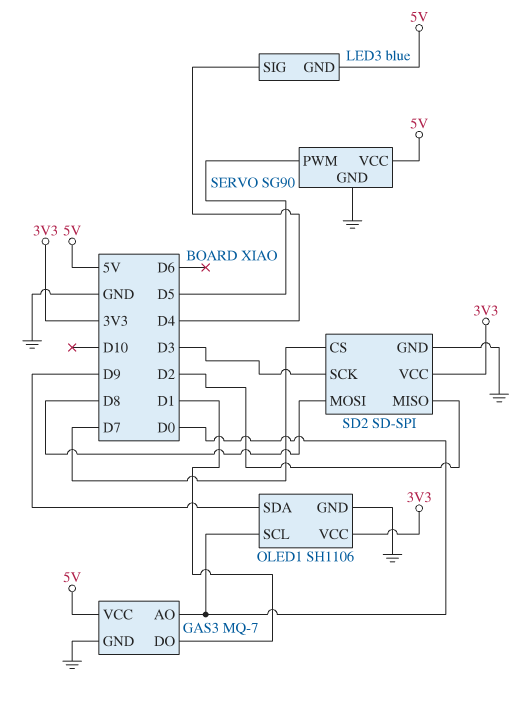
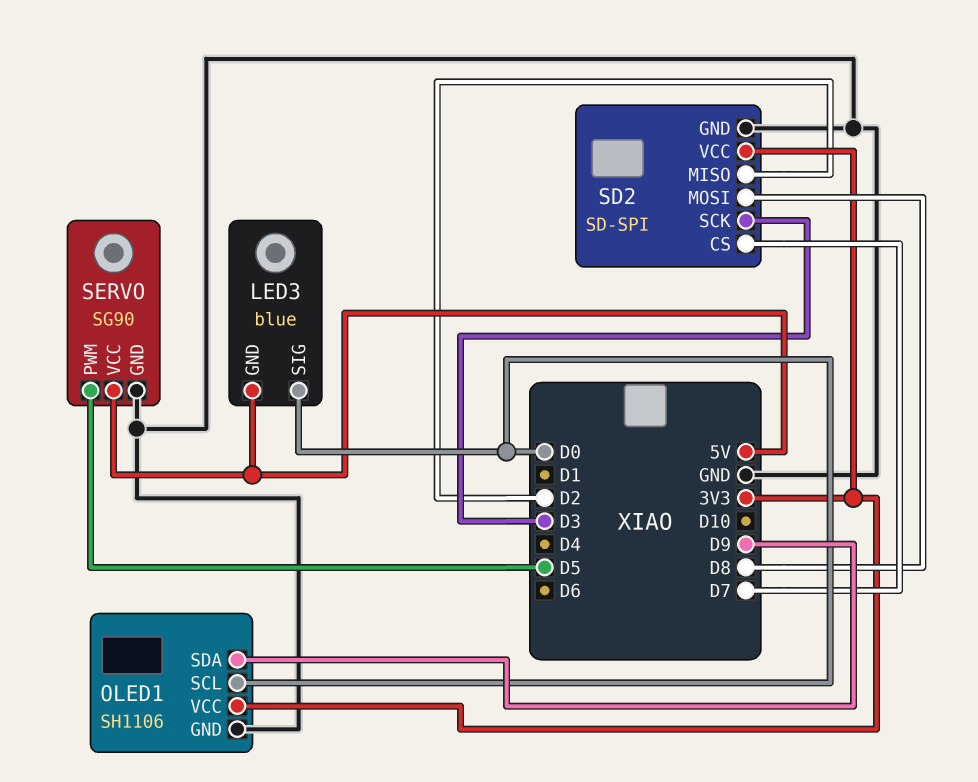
GAS3: MQ-7 -> none
GAS3 pin AO: D0 -> none
GAS3 pin DO: D1 -> none
GAS3 pin GND: GND -> none
GAS3 pin VCC: 5V -> none
LED3 pin SIG: D4 -> D0

